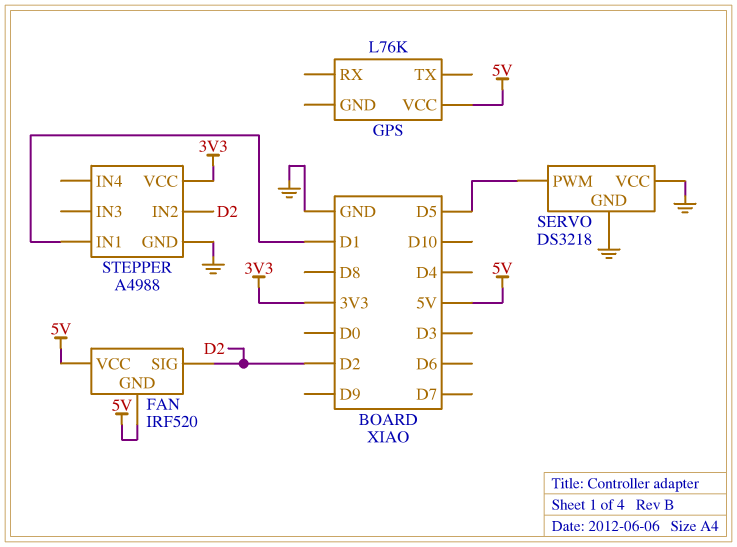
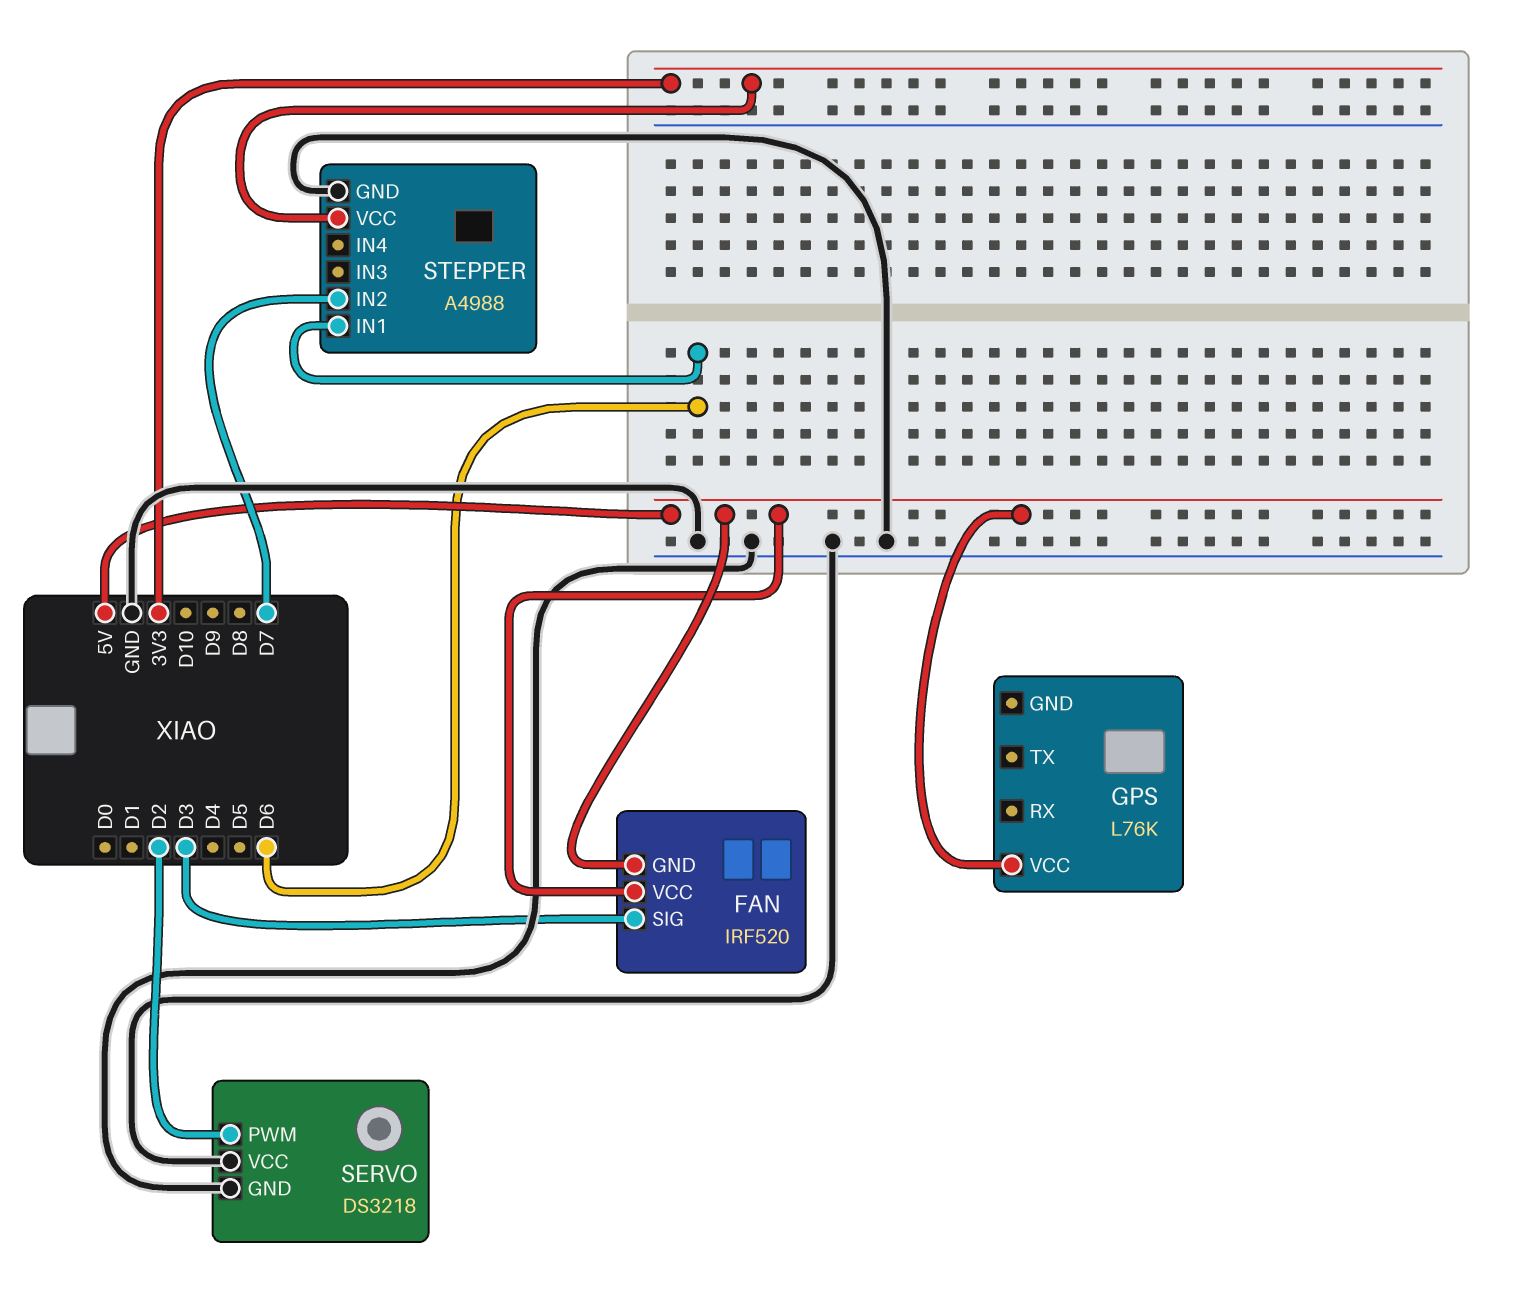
FAN pin SIG: D2 -> D3
SERVO pin PWM: D5 -> D2
STEPPER pin IN1: D1 -> D6
STEPPER pin IN2: D2 -> D7

